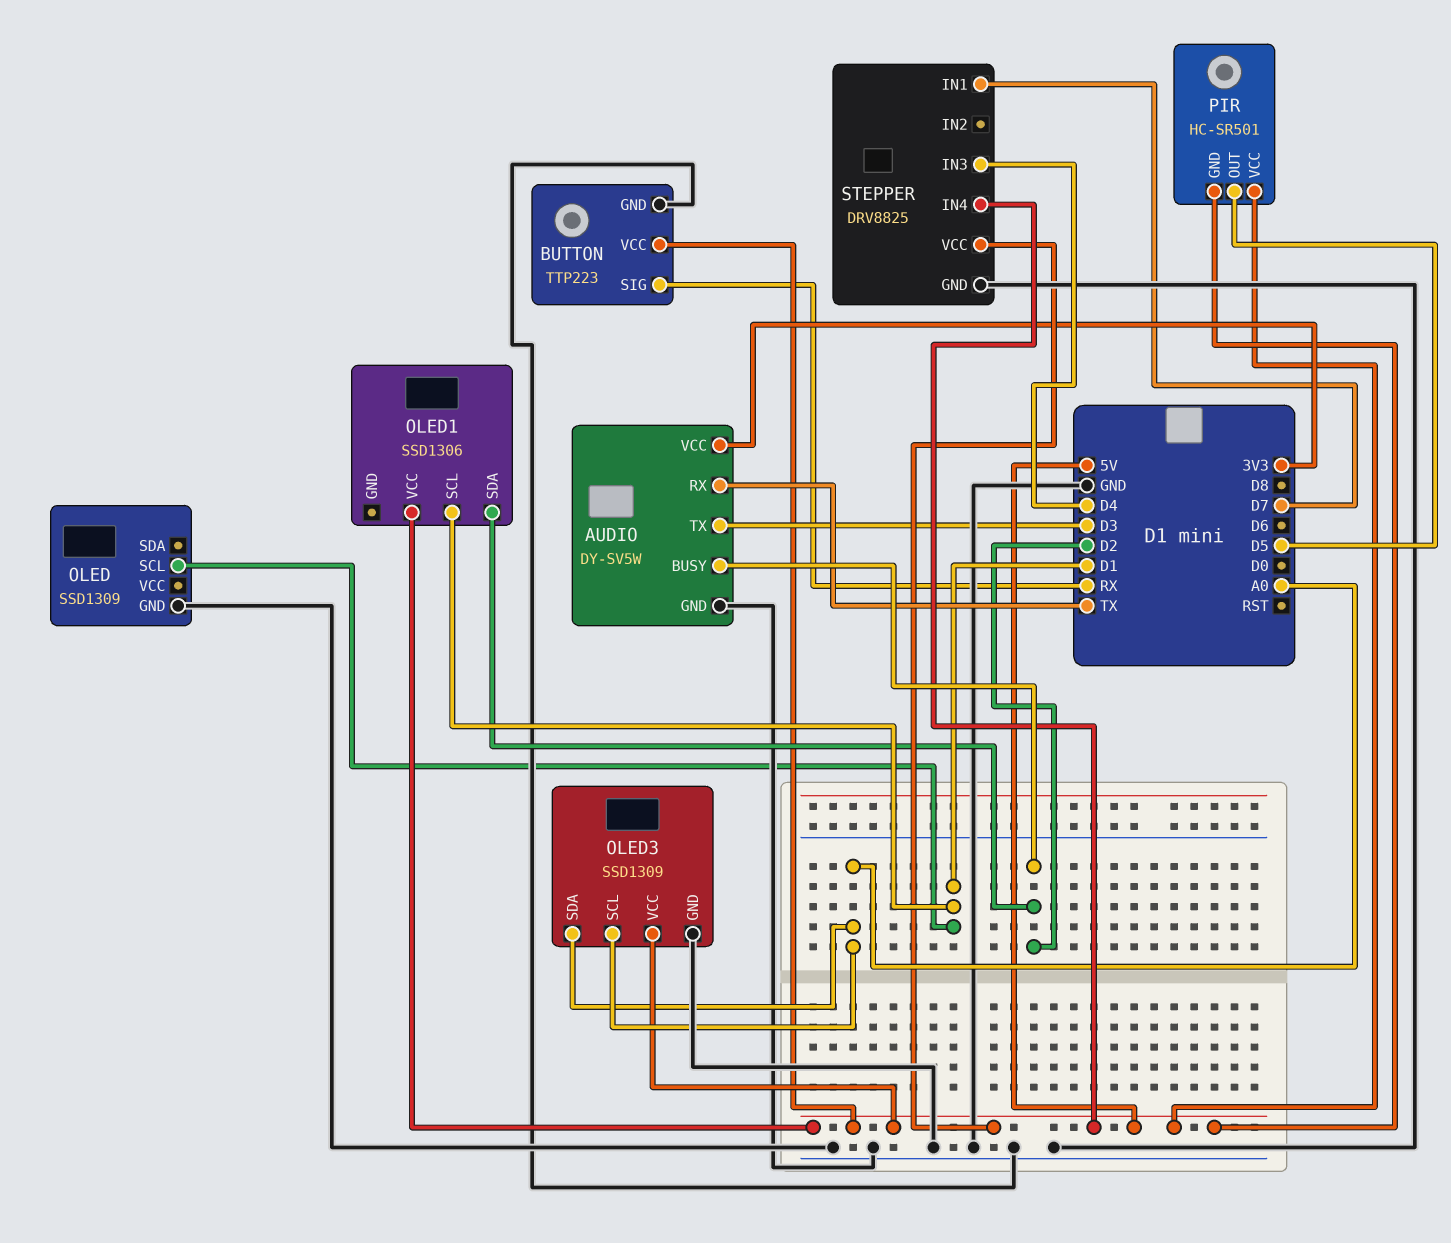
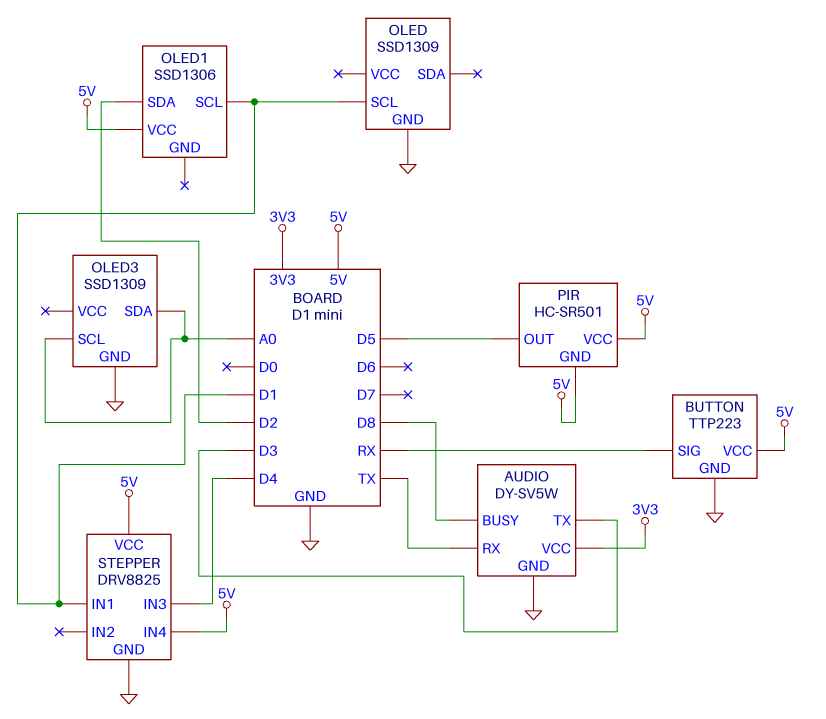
AUDIO pin BUSY: D2 -> D8
OLED3 pin VCC: 5V -> none
STEPPER pin IN1: D7 -> D1

